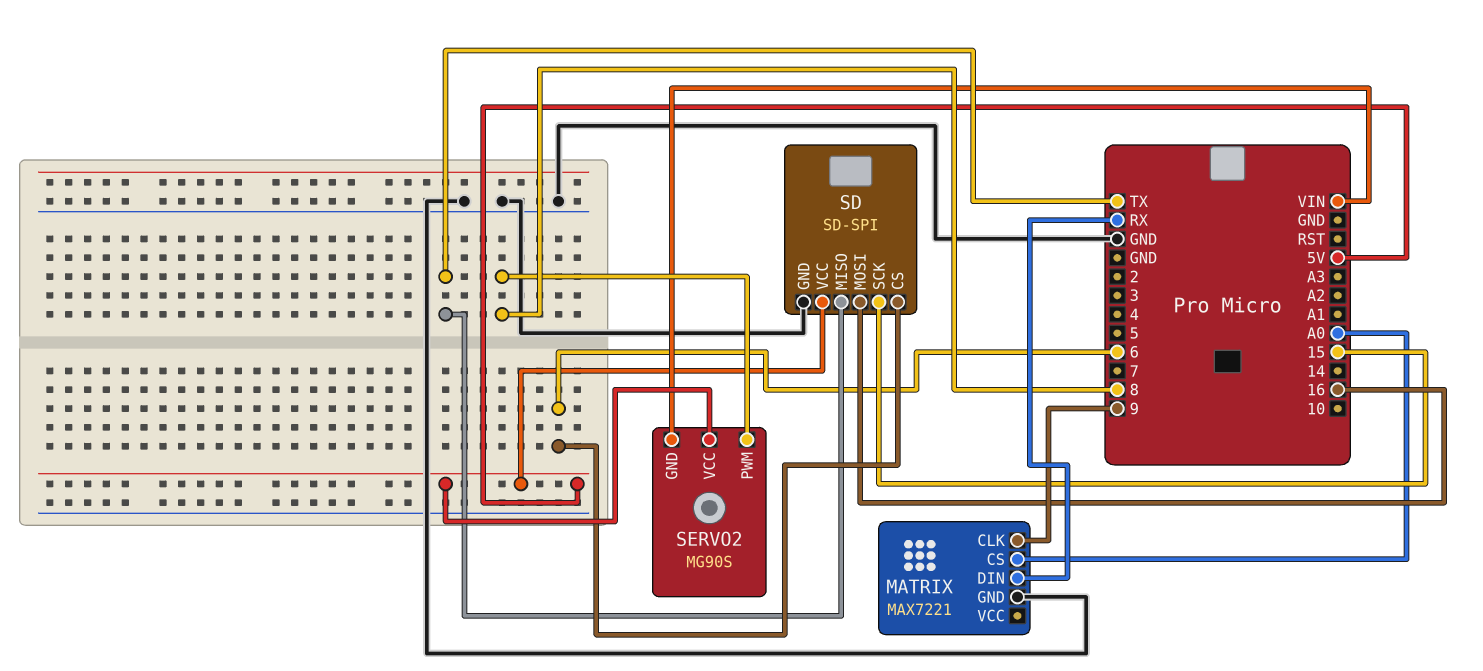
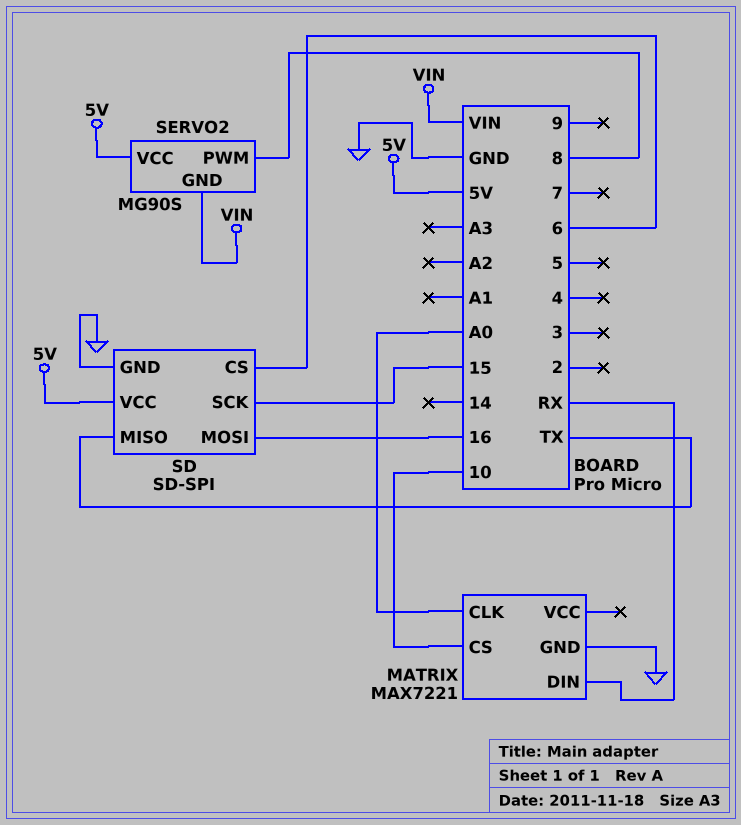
MATRIX pin CLK: 9 -> A0
MATRIX pin CS: A0 -> 10

